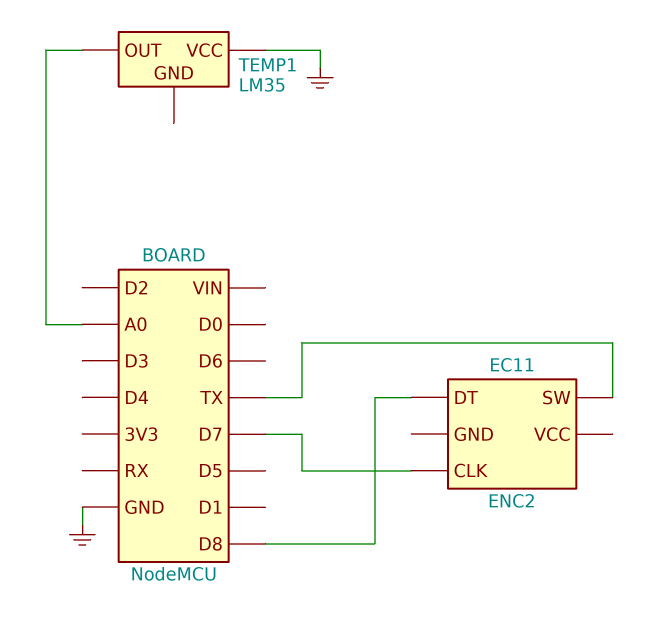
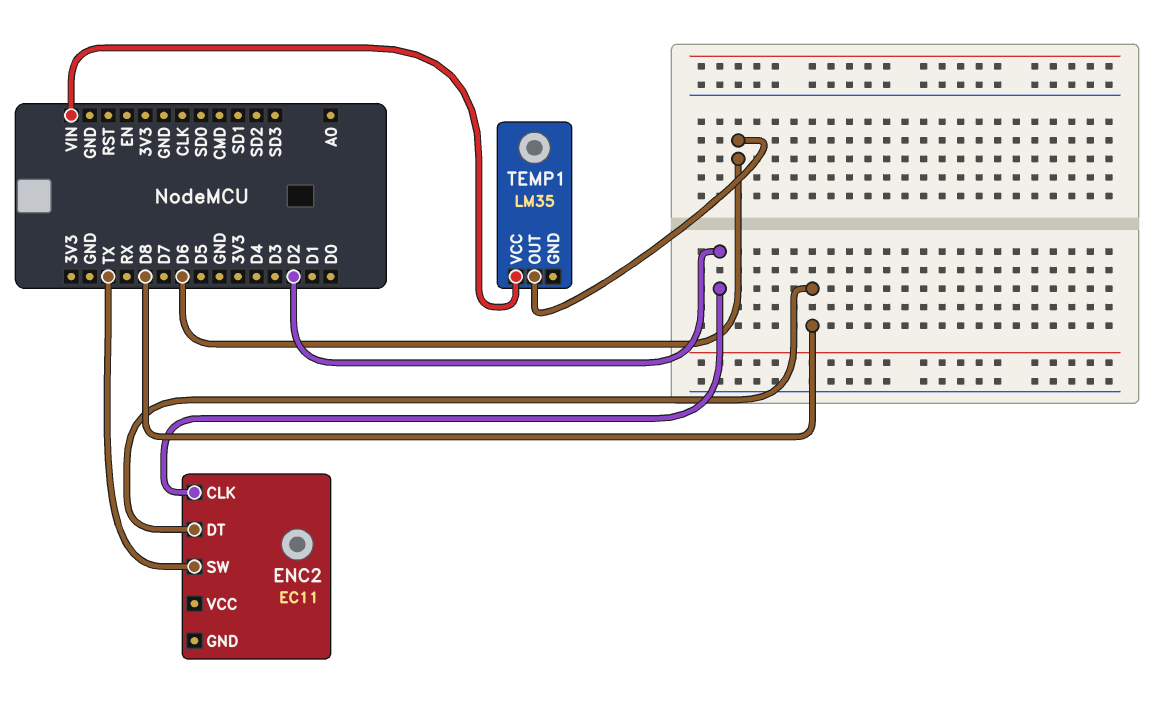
ENC2 pin CLK: D7 -> D2
TEMP1 pin OUT: A0 -> D6
TEMP1 pin VCC: GND -> VIN

